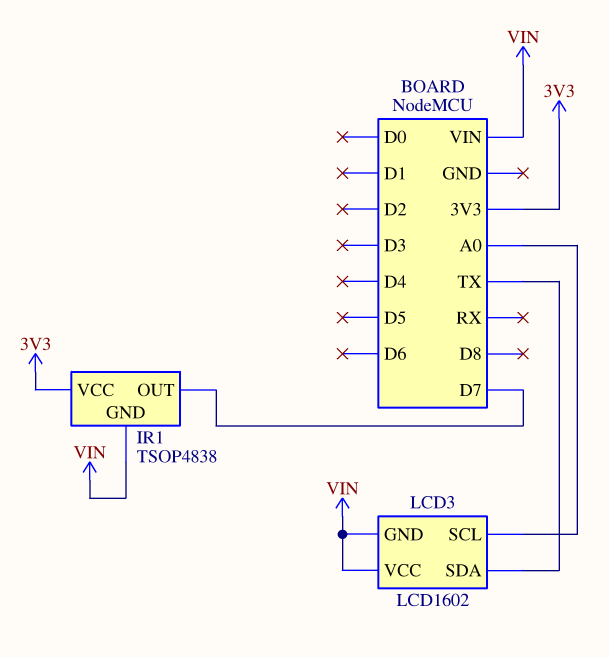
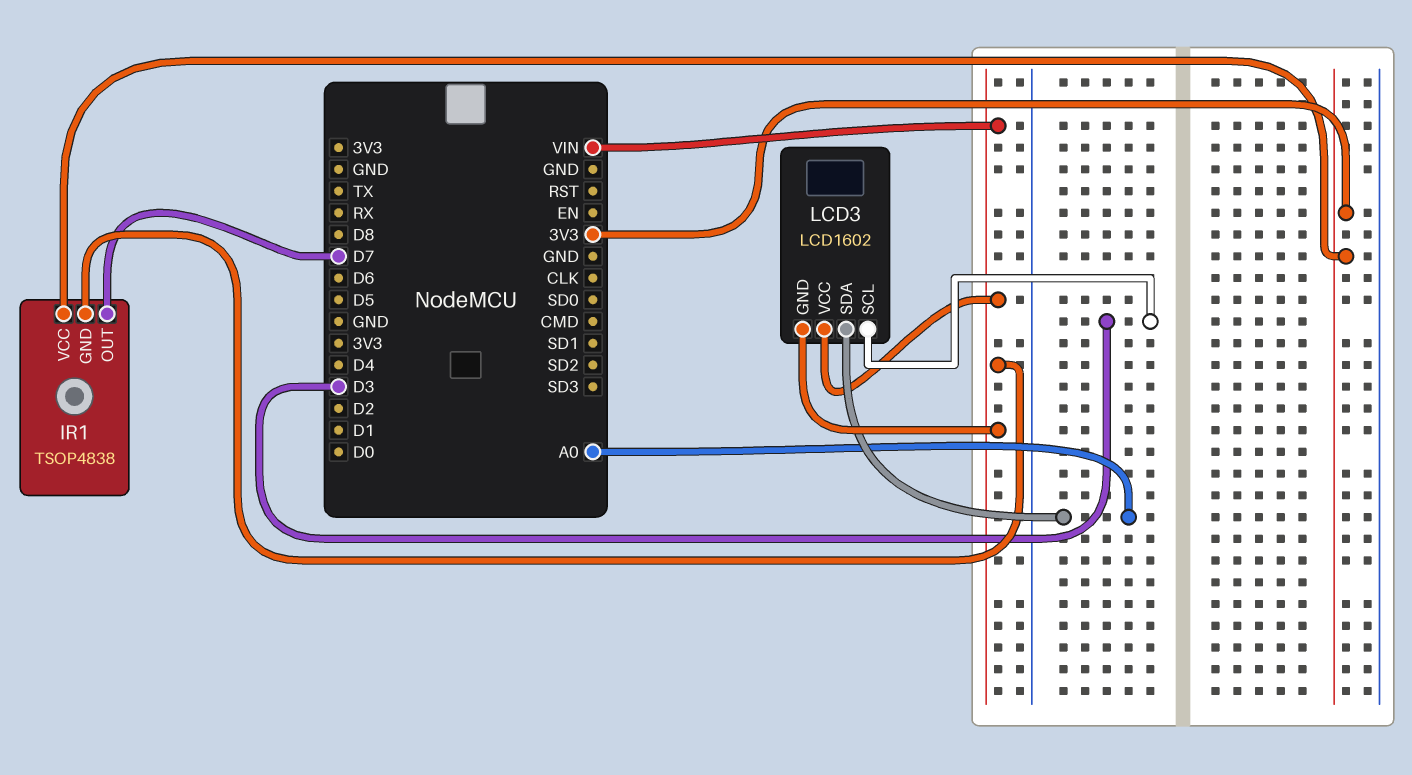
LCD3 pin SCL: A0 -> D3
LCD3 pin SDA: TX -> A0

